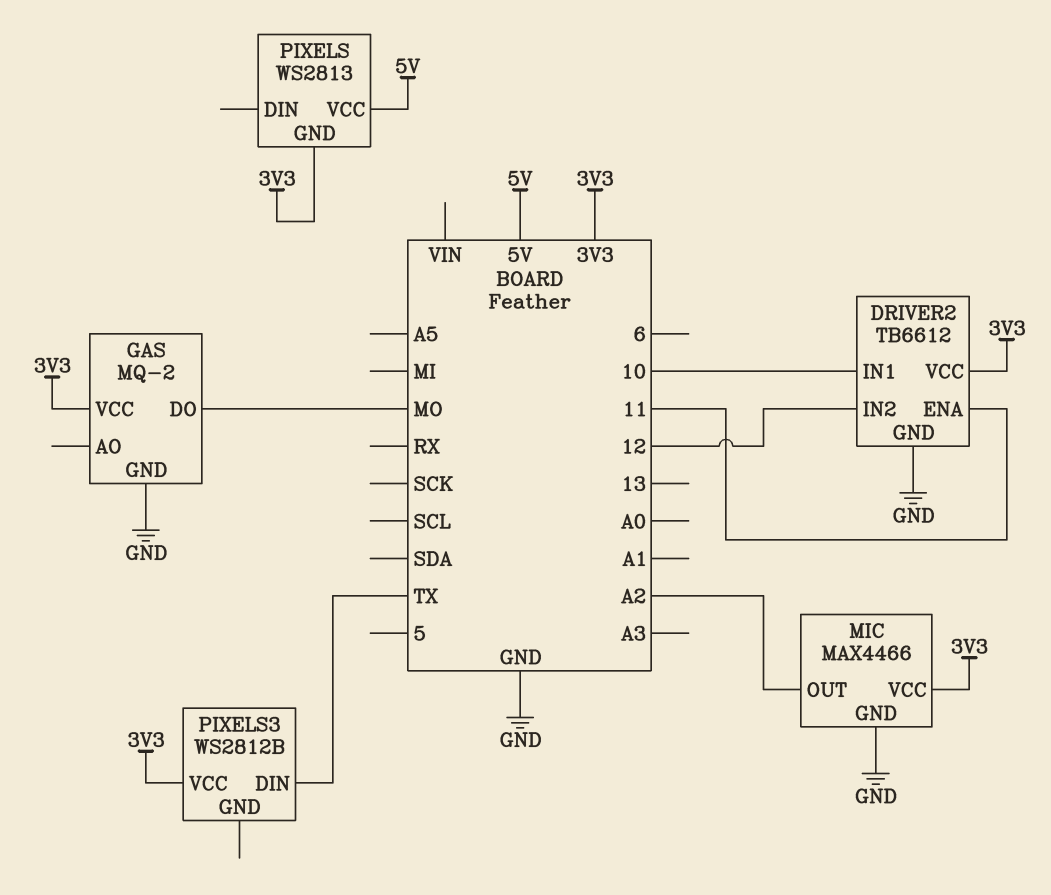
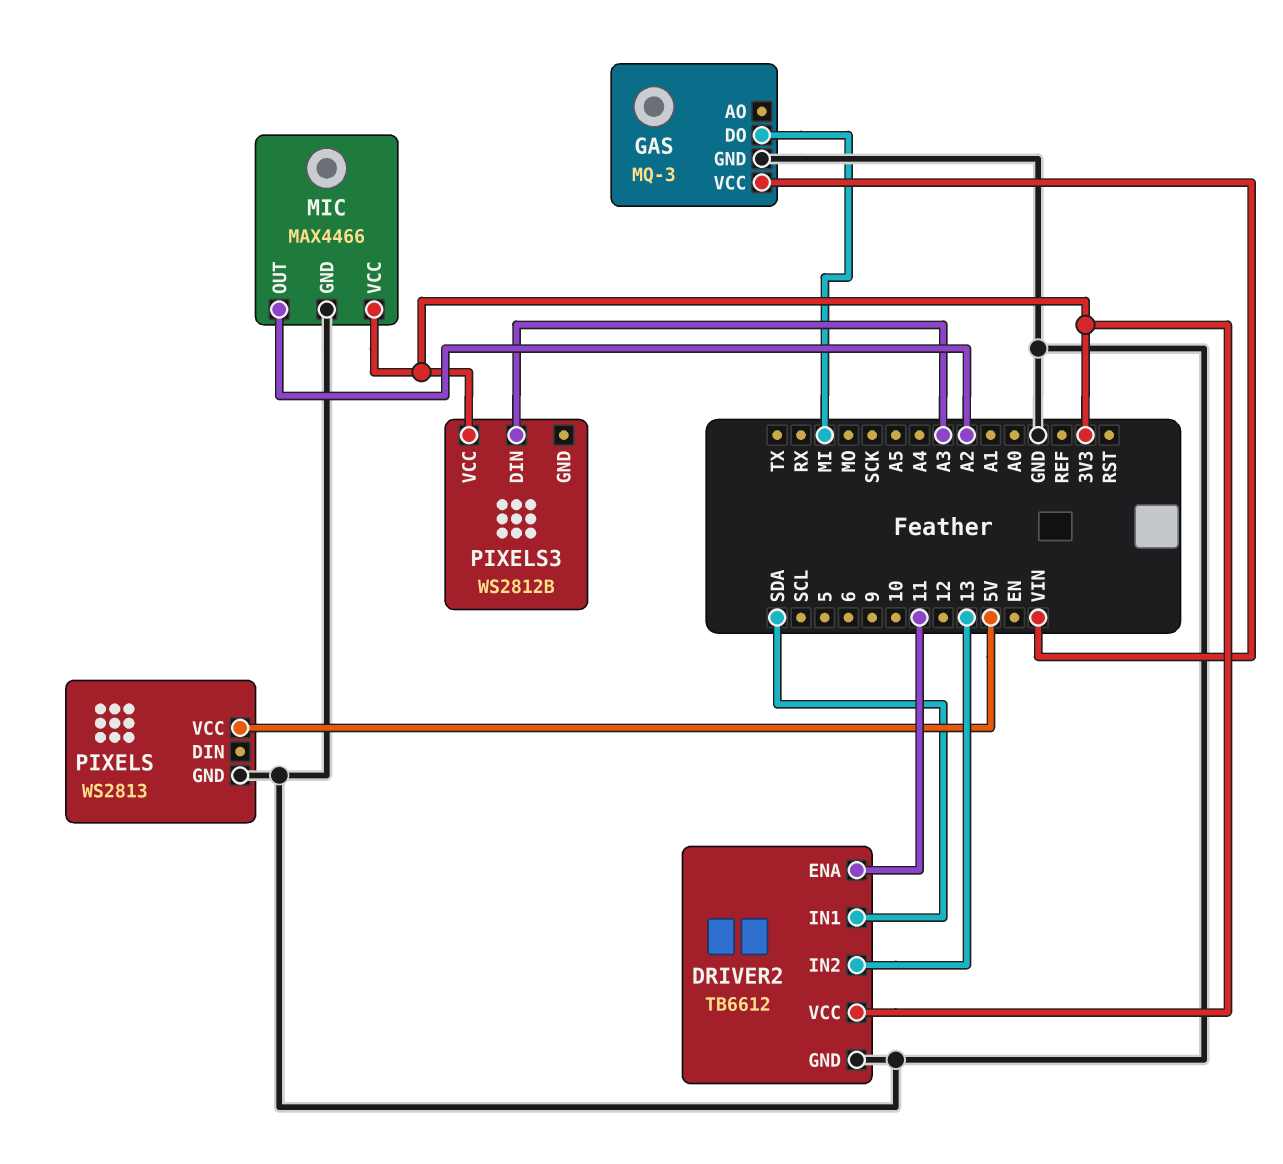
DRIVER2 pin IN1: 10 -> SDA
DRIVER2 pin IN2: 12 -> 13
GAS: MQ-2 -> MQ-3
GAS pin DO: MO -> MI
GAS pin VCC: 3V3 -> VIN
PIXELS pin GND: 3V3 -> GND
PIXELS3 pin DIN: TX -> A3

